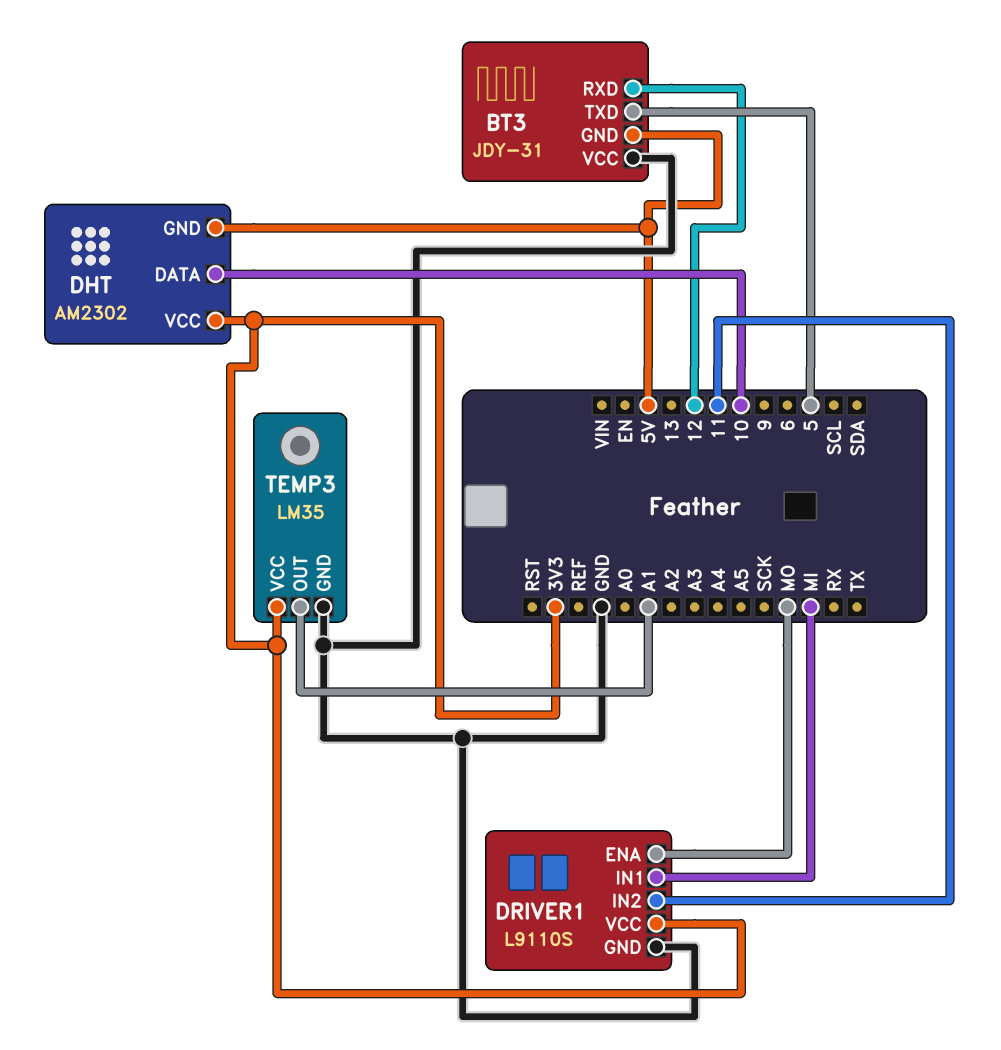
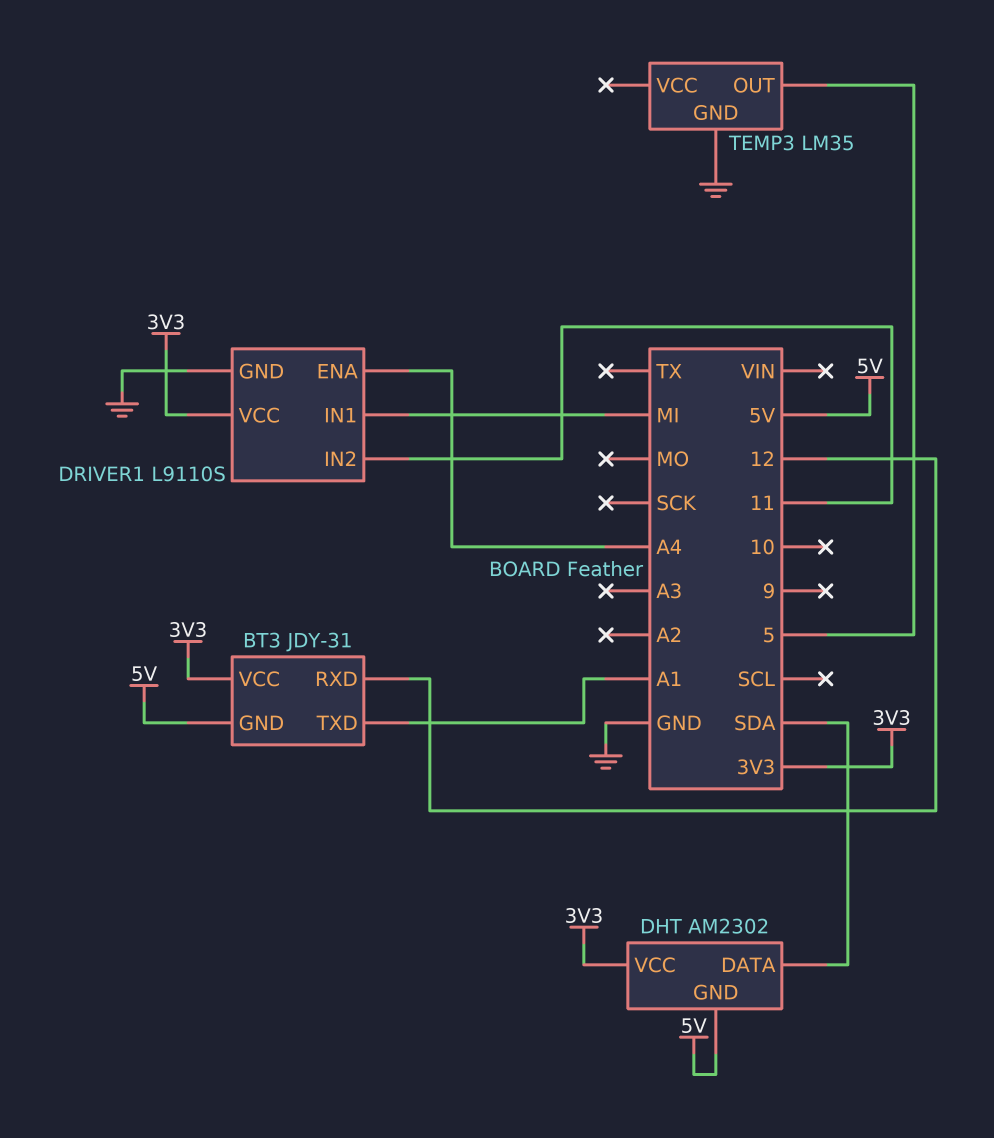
BT3 pin TXD: 5 -> A1
BT3 pin VCC: GND -> 3V3
DHT pin DATA: 10 -> SDA
DRIVER1 pin ENA: MO -> A4
TEMP3 pin OUT: A1 -> 5
TEMP3 pin VCC: 3V3 -> none

